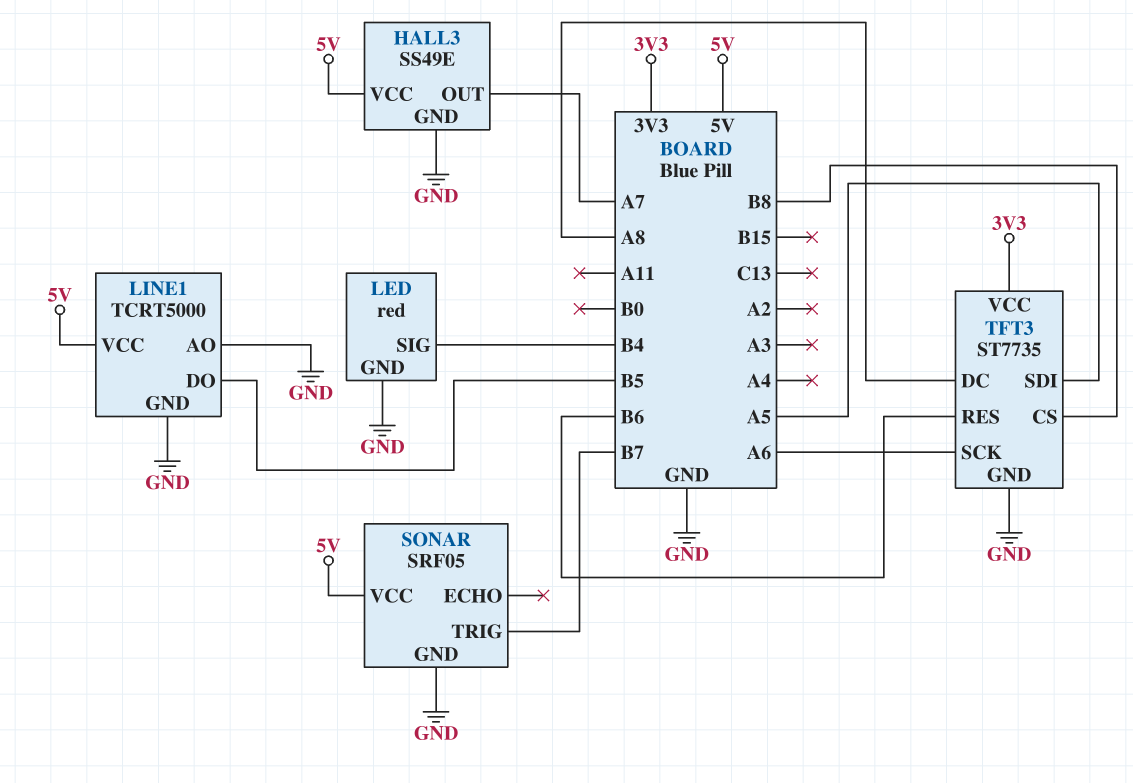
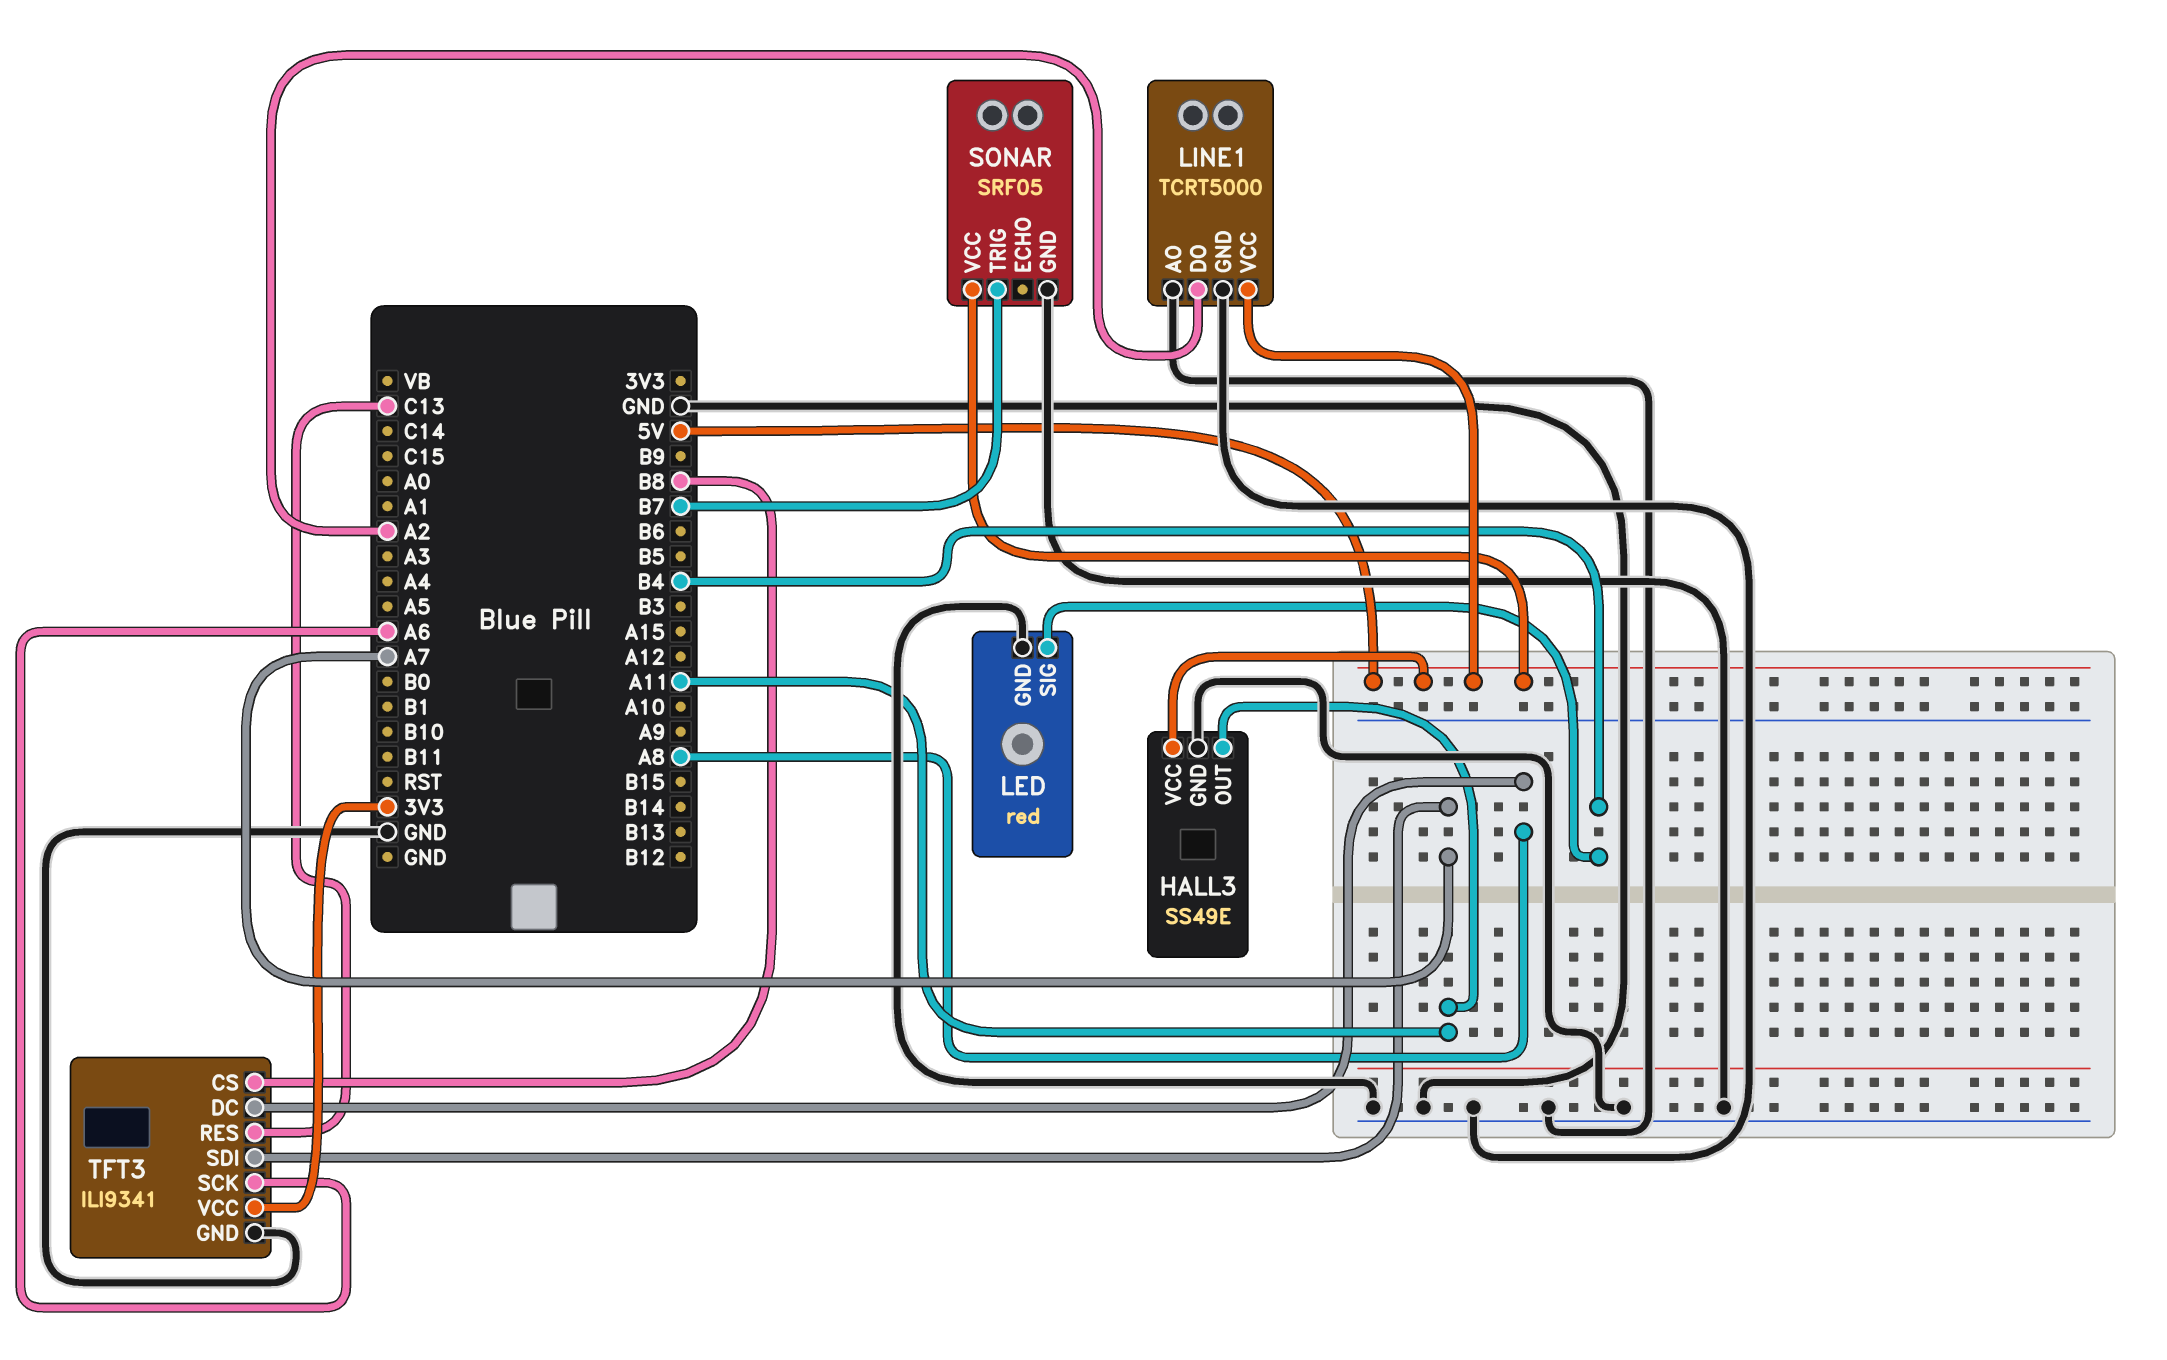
HALL3 pin OUT: A7 -> A11
LINE1 pin DO: B5 -> A2
TFT3: ST7735 -> ILI9341
TFT3 pin RES: B6 -> C13
TFT3 pin SDI: A5 -> A7

